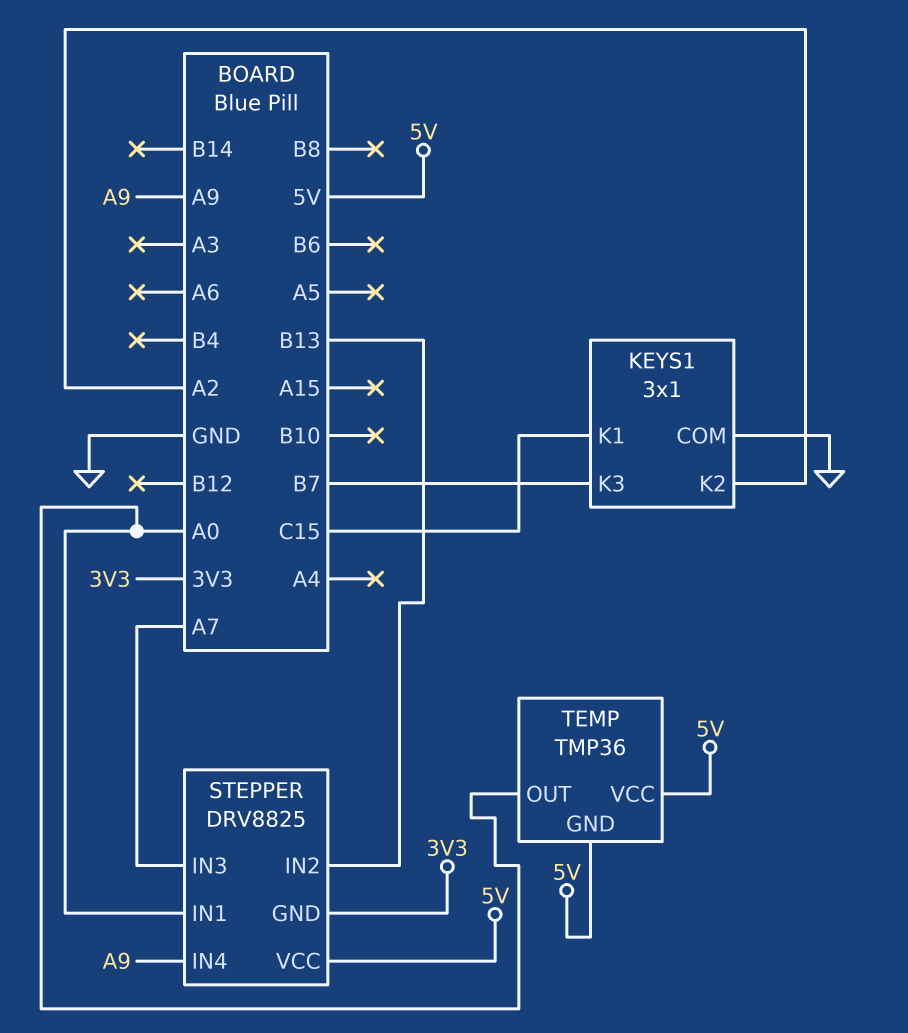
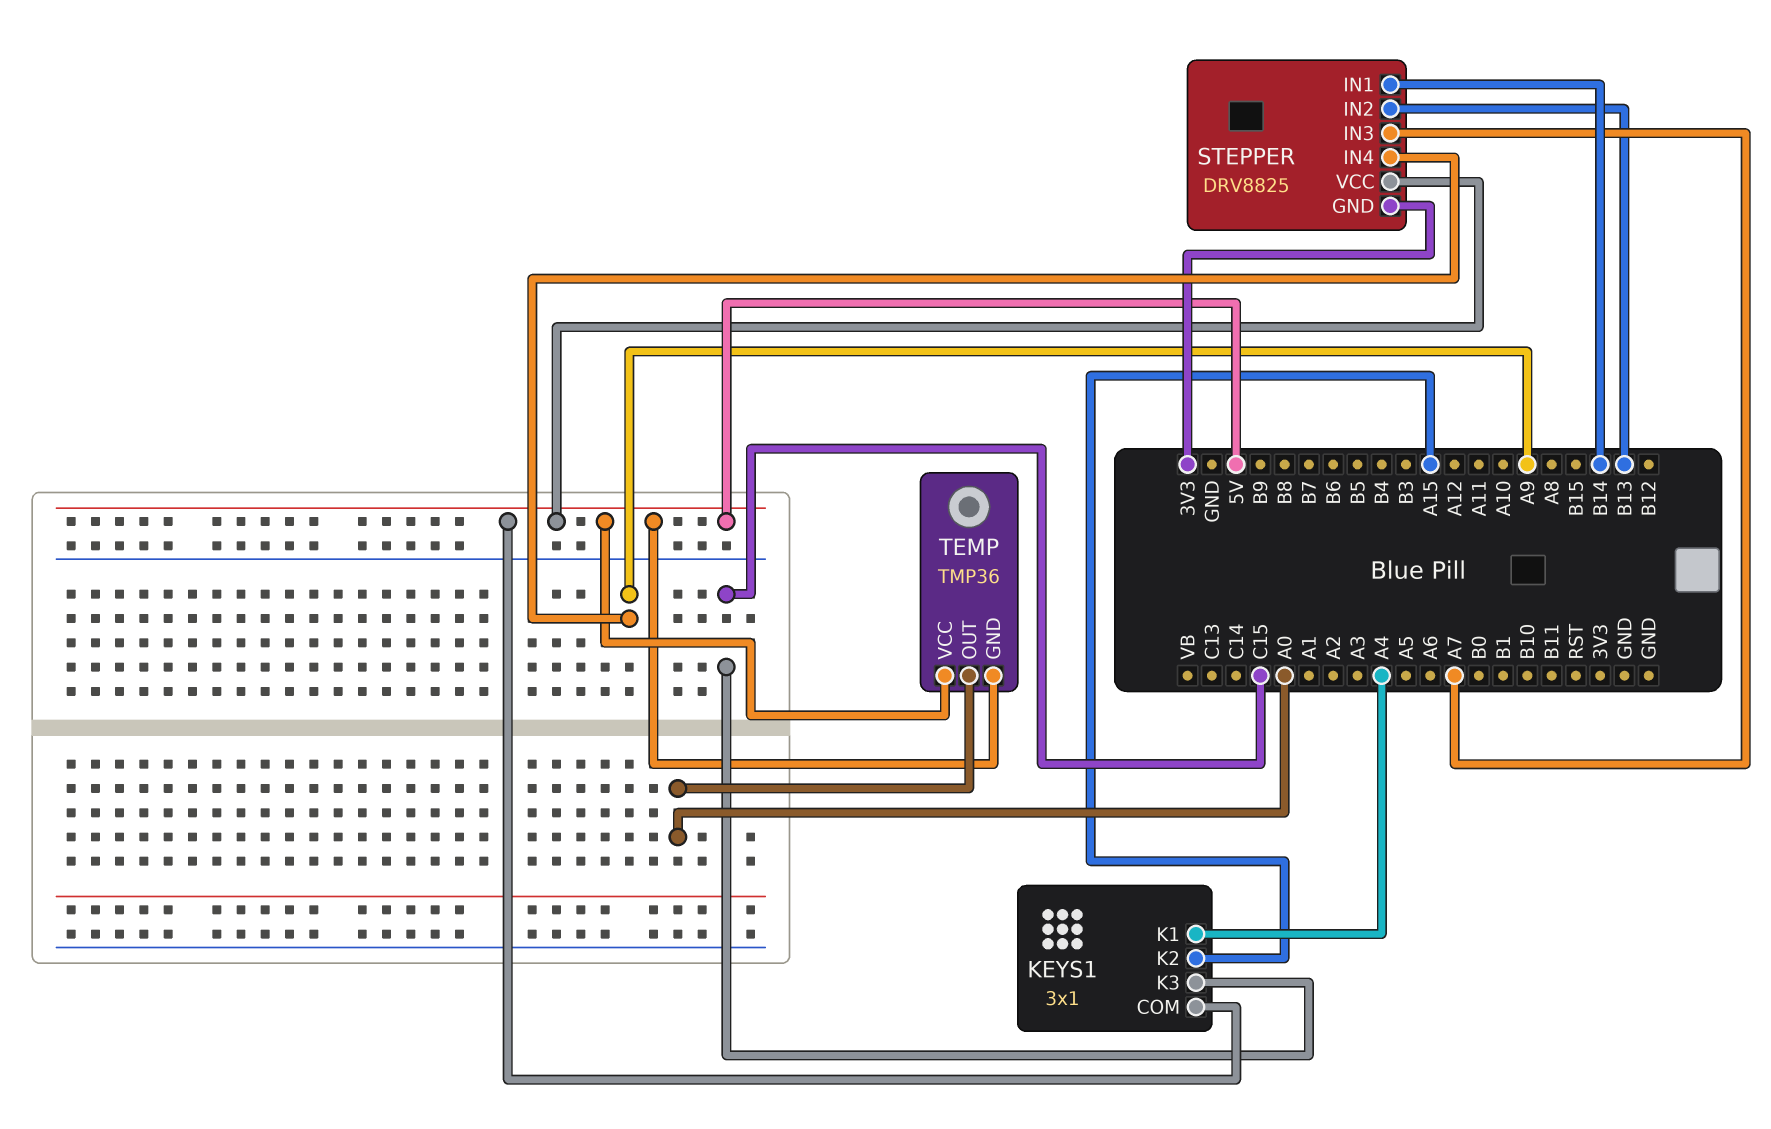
KEYS1 pin COM: GND -> 5V
KEYS1 pin K1: C15 -> A4
KEYS1 pin K2: A2 -> A15
KEYS1 pin K3: B7 -> C15
STEPPER pin IN1: A0 -> B14

